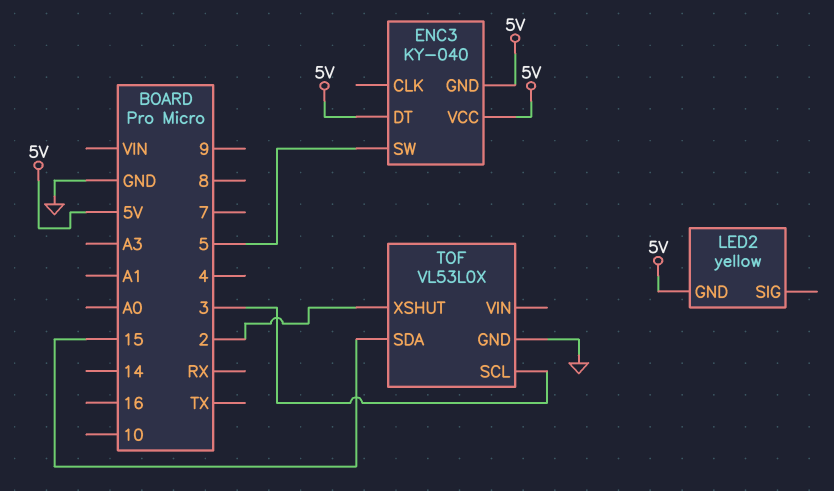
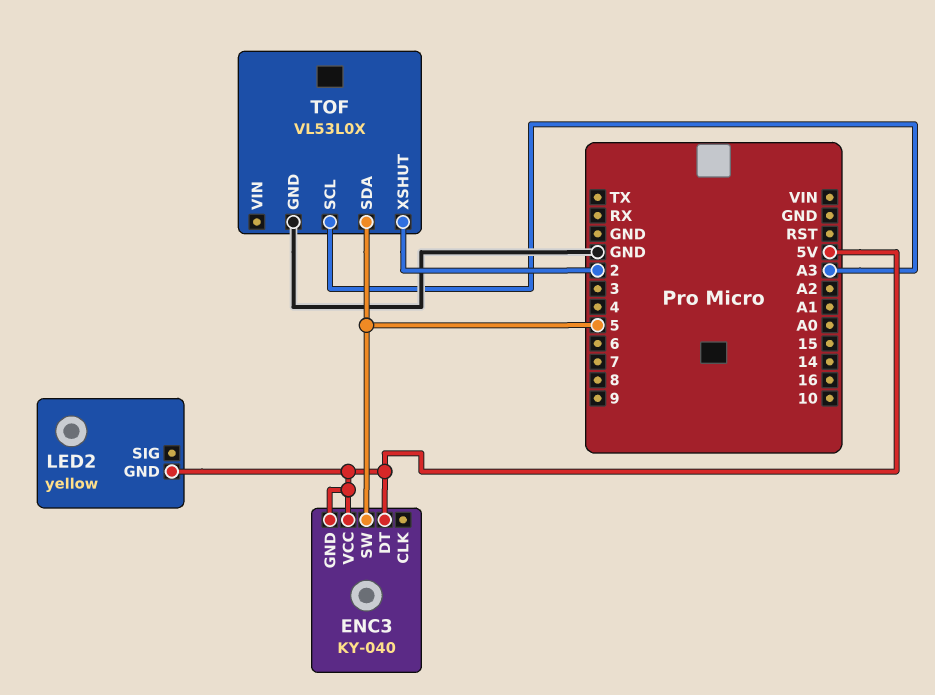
TOF pin SCL: 3 -> A3
TOF pin SDA: 15 -> 5

